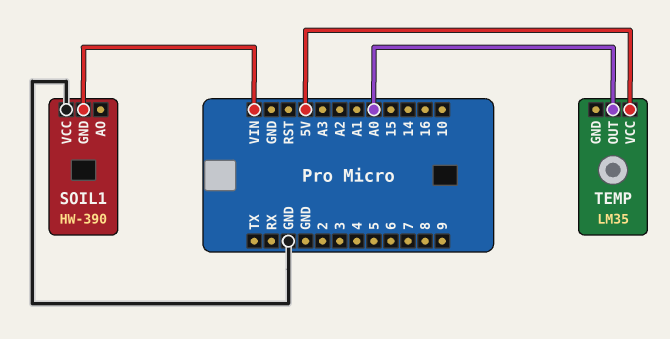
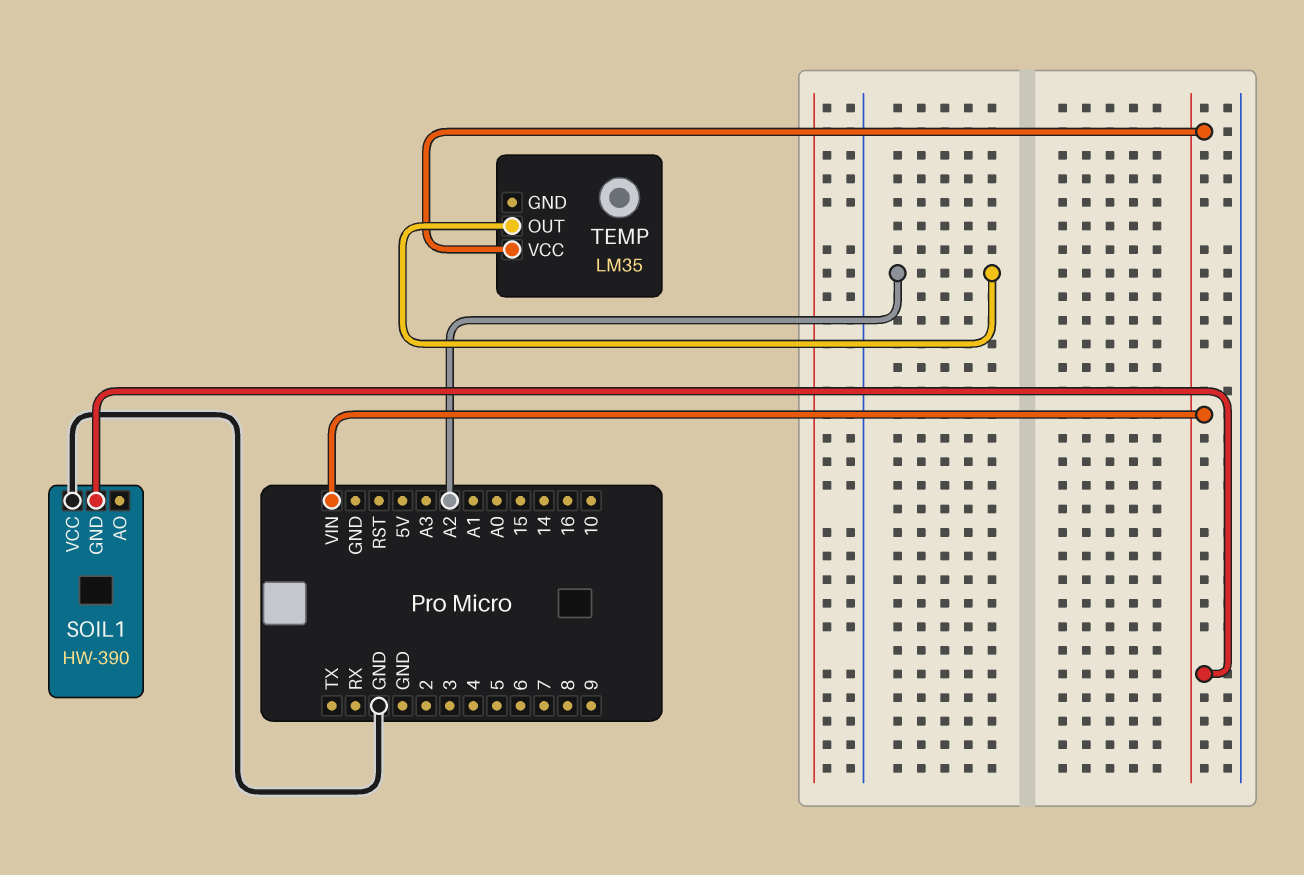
TEMP pin OUT: A0 -> A2
TEMP pin VCC: 5V -> VIN

